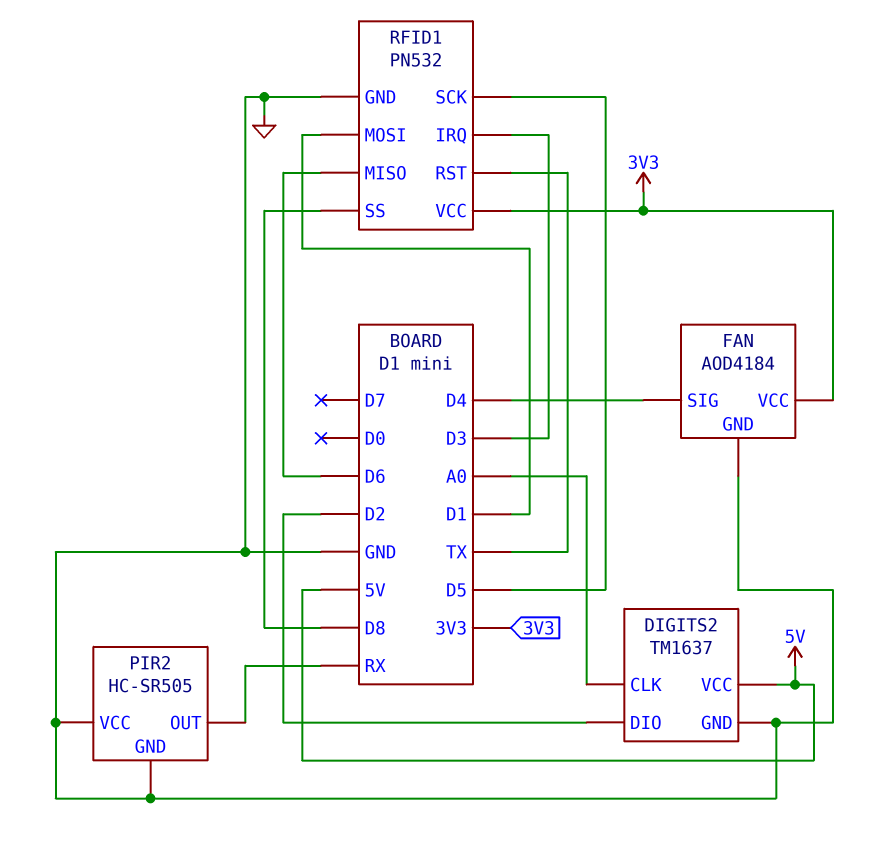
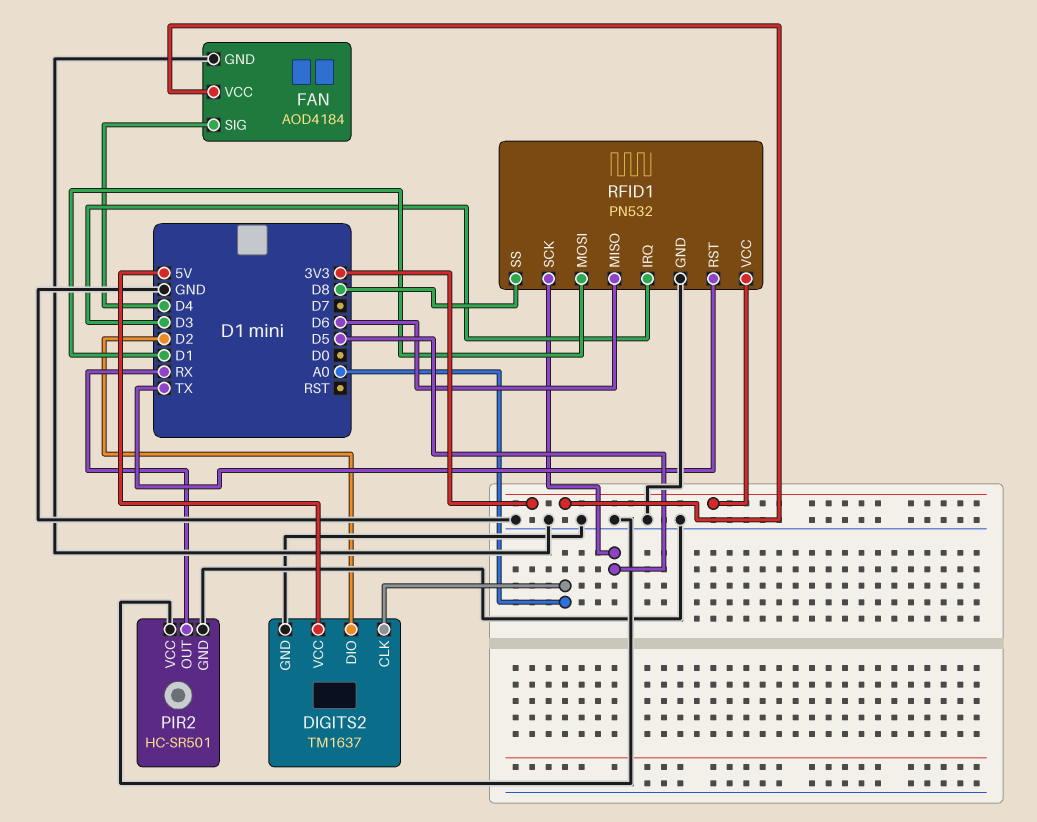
PIR2: HC-SR505 -> HC-SR501

